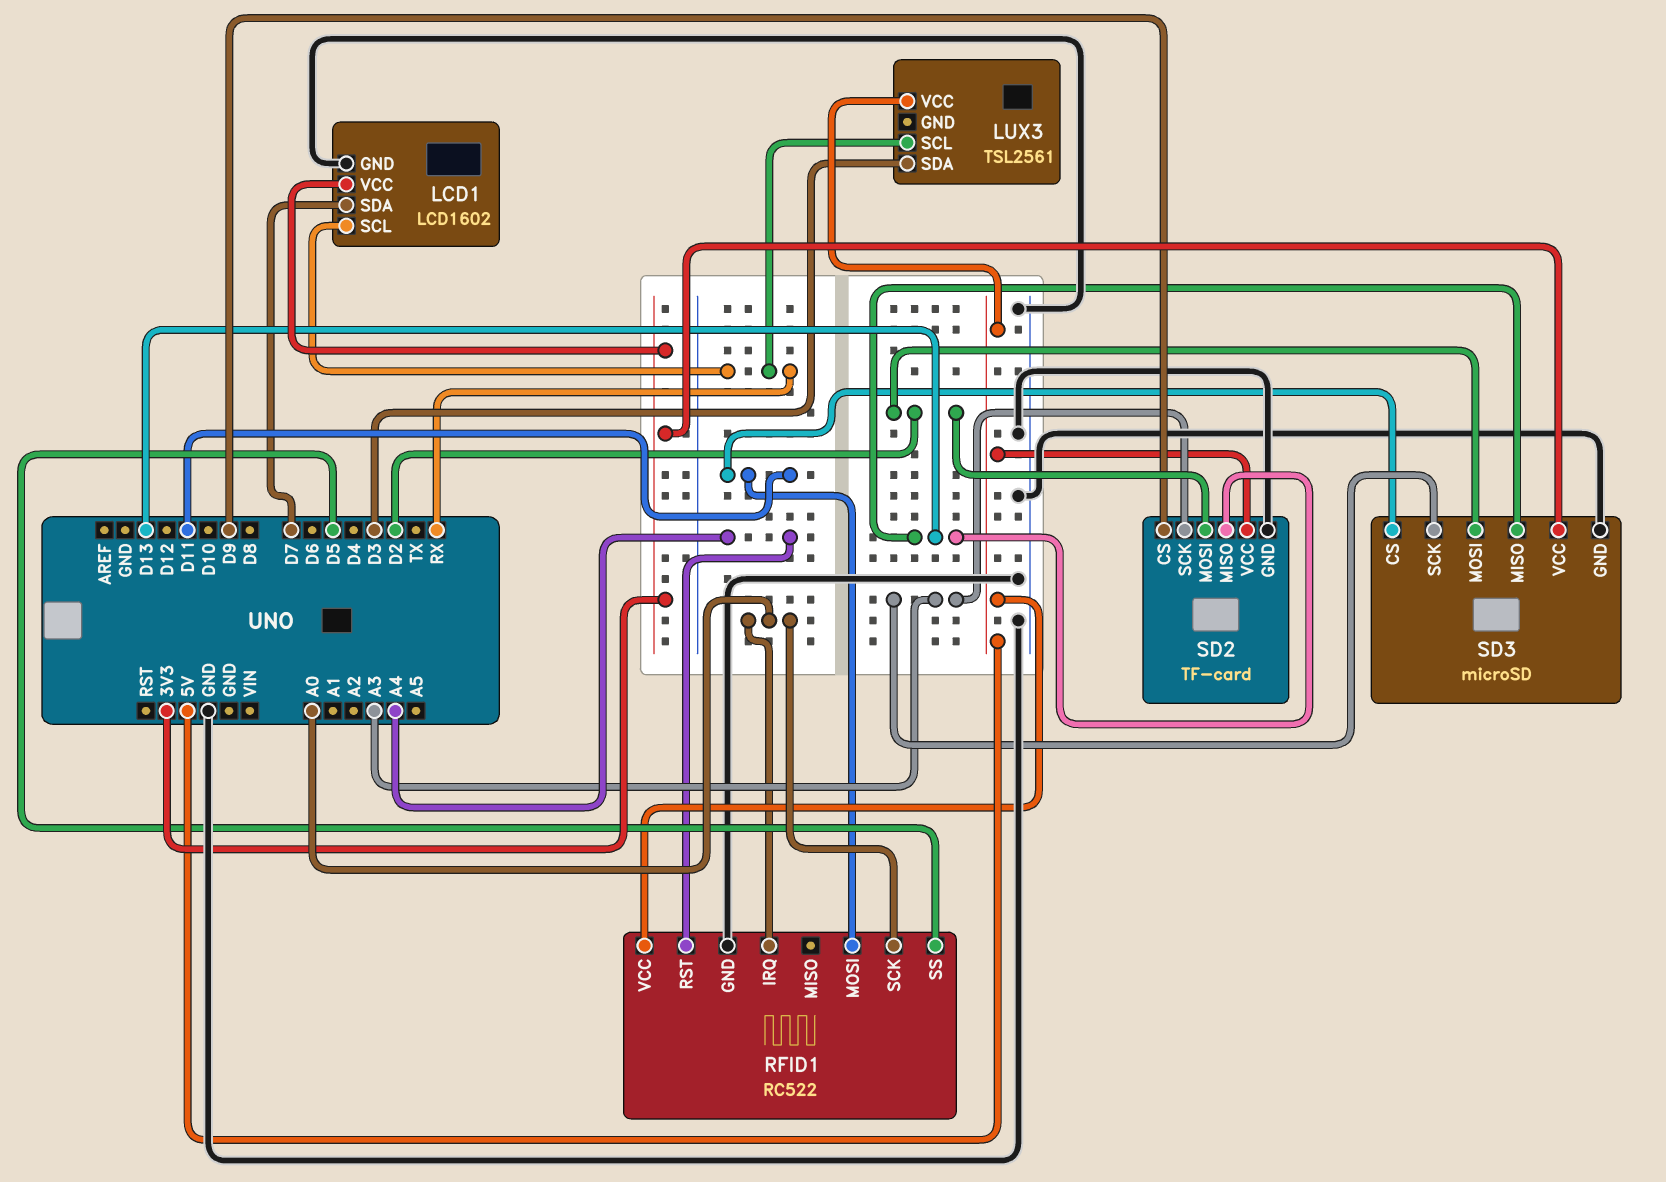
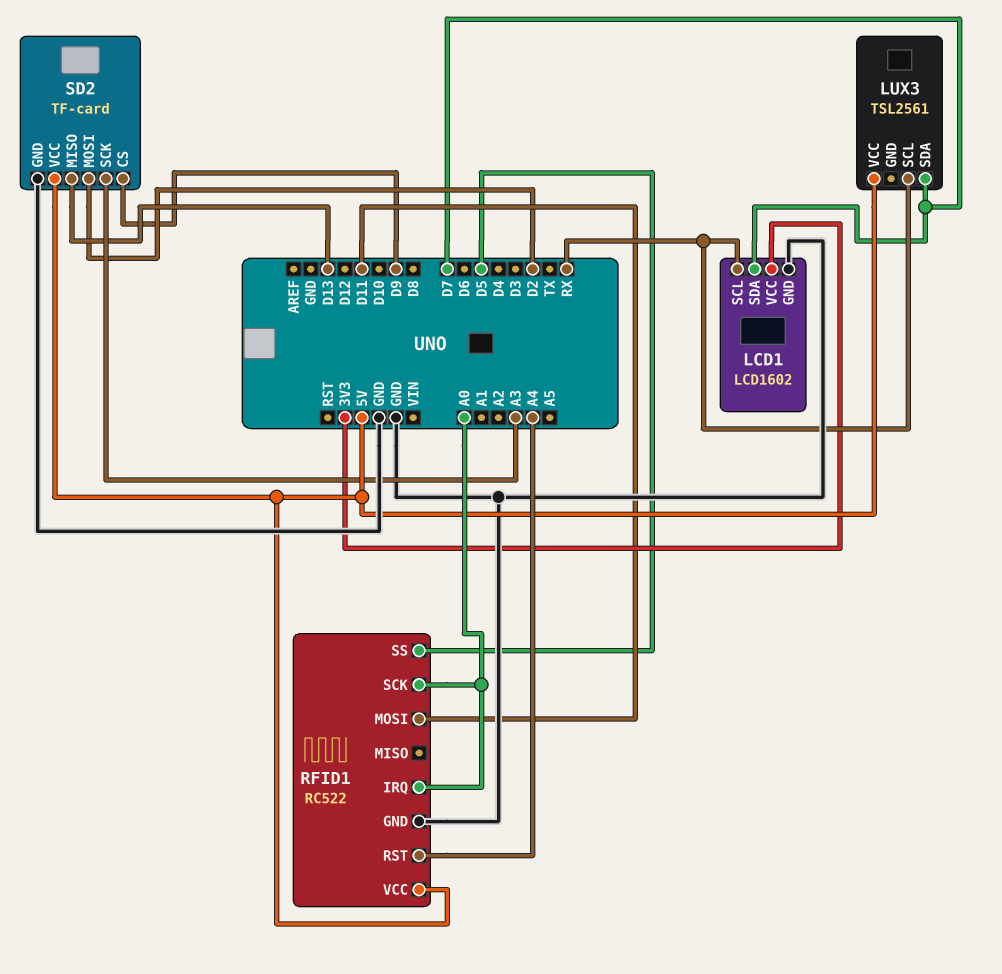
LUX3 pin SDA: D3 -> D7
SD3: microSD -> none
SD3 pin CS: D11 -> none
SD3 pin GND: GND -> none
SD3 pin MISO: D13 -> none
SD3 pin MOSI: D2 -> none
SD3 pin SCK: A3 -> none
SD3 pin VCC: 3V3 -> none

